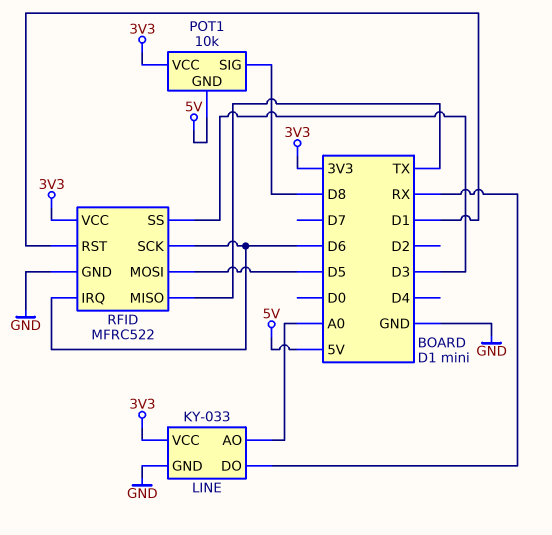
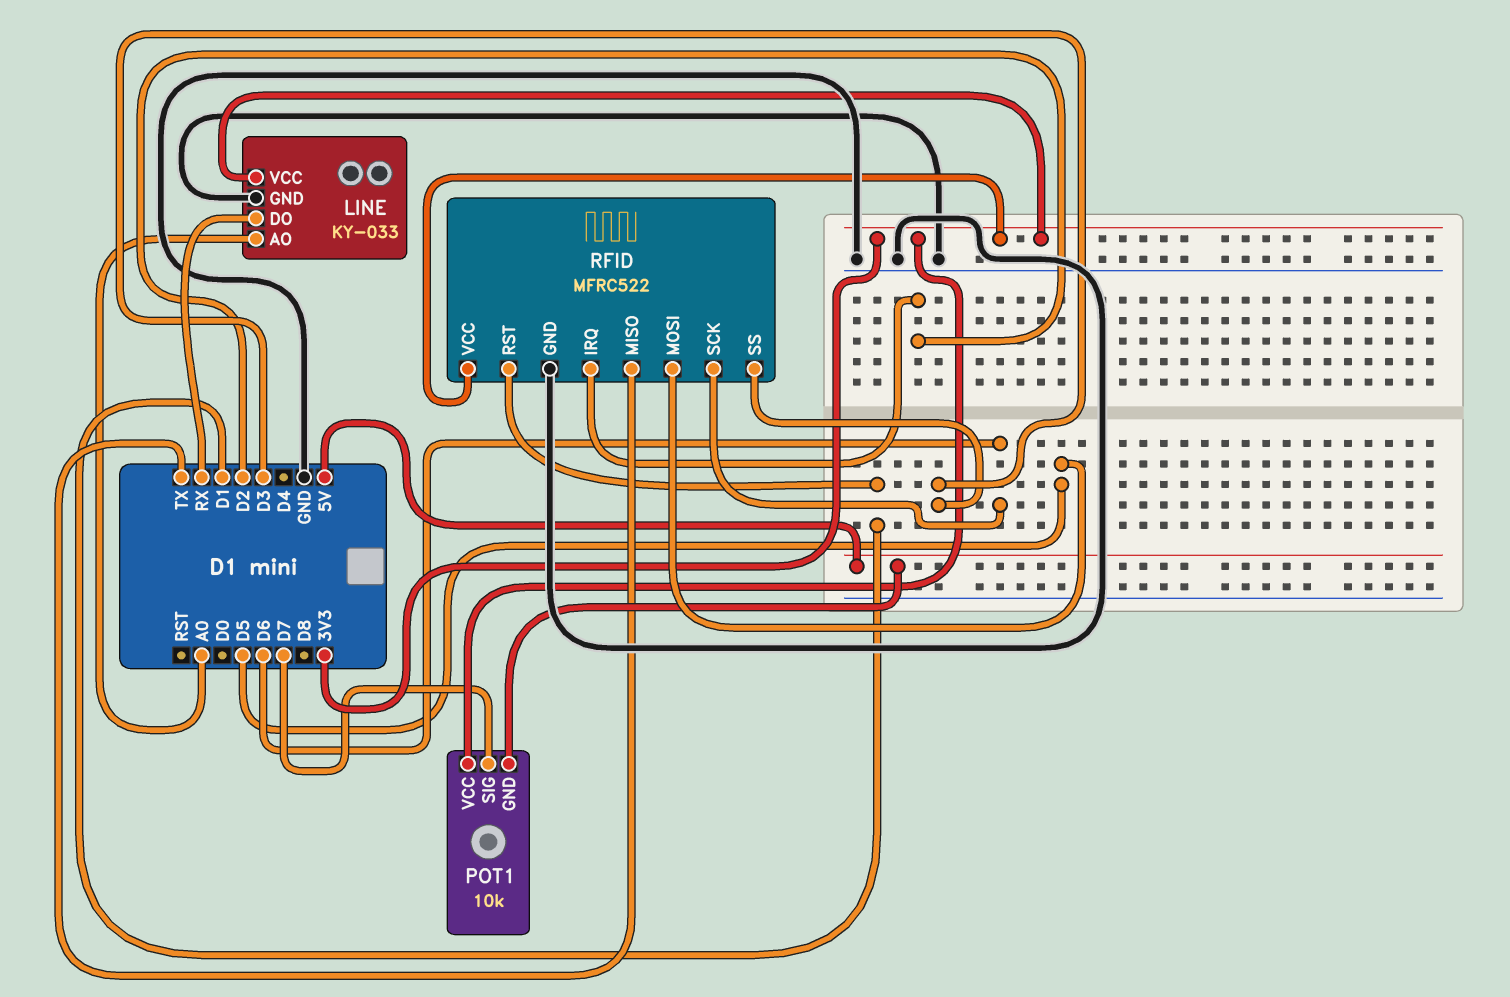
POT1 pin SIG: D8 -> D7
RFID pin IRQ: D6 -> D2

